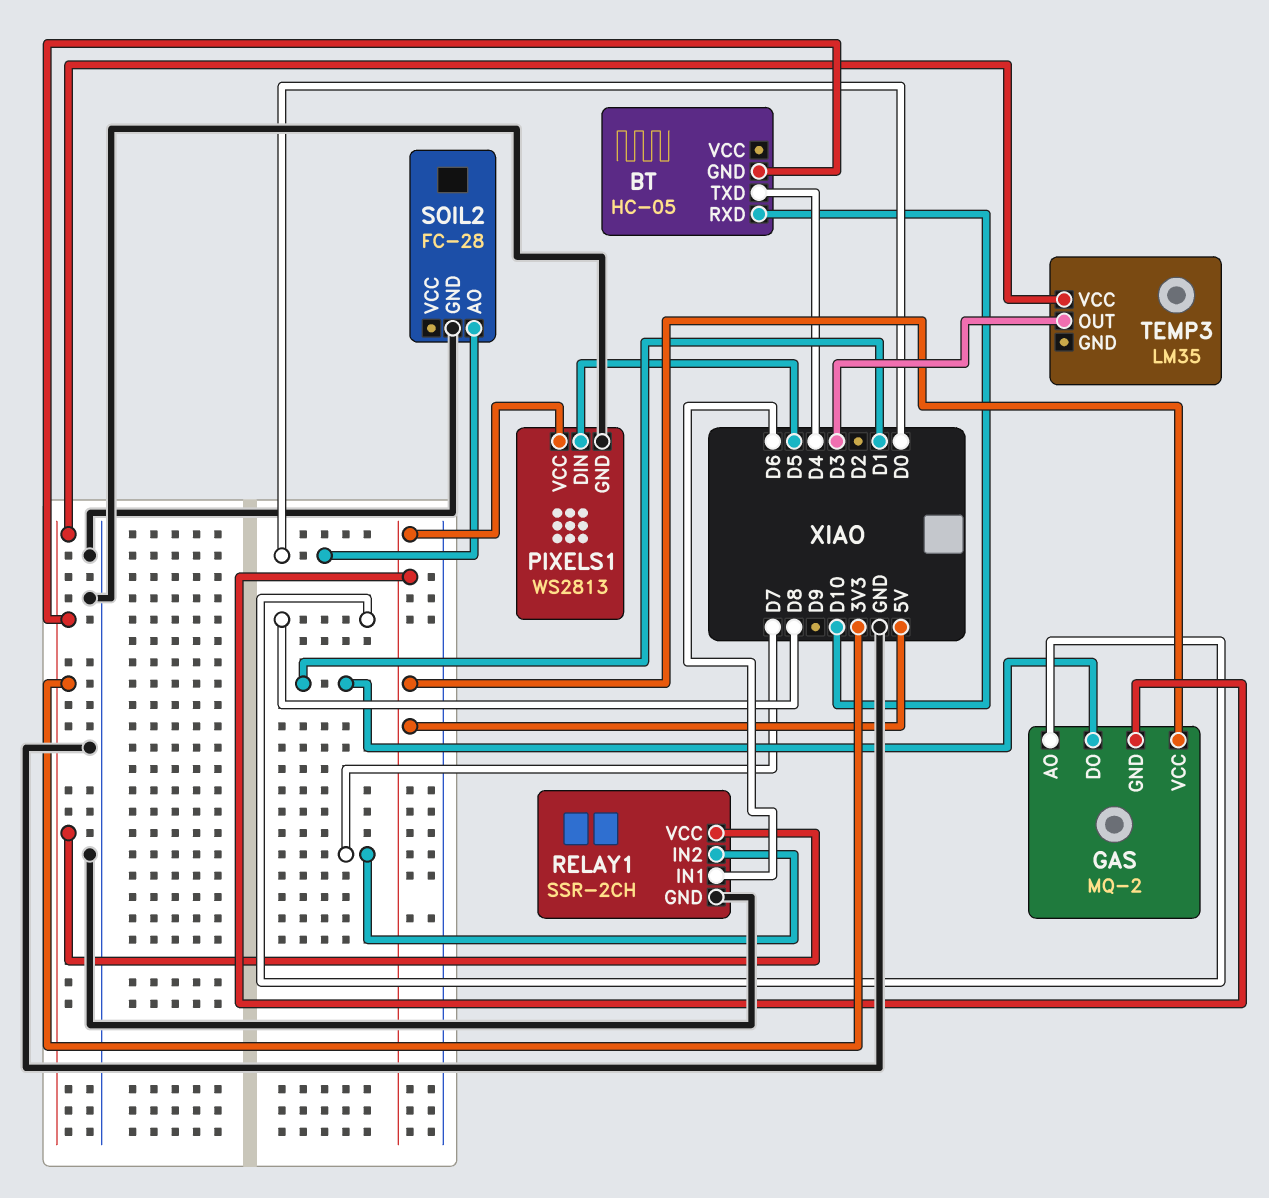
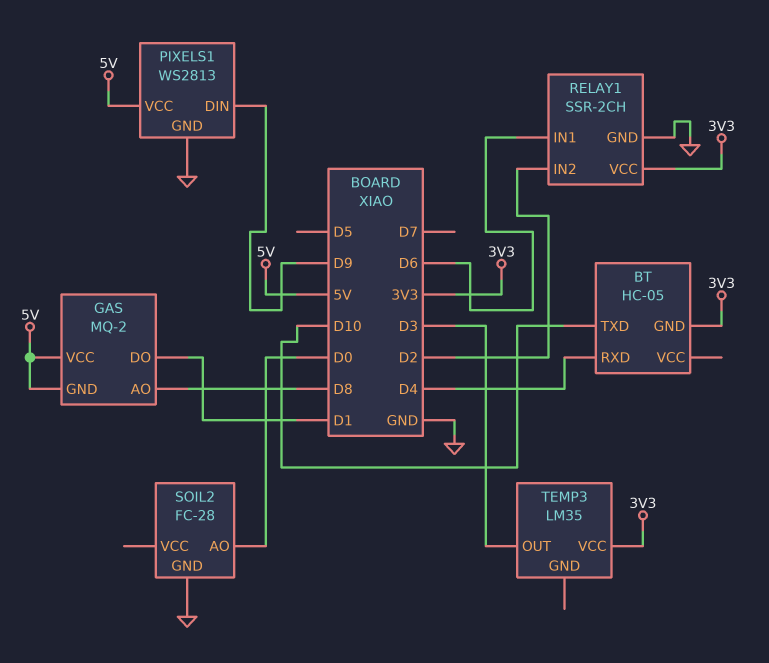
BT pin RXD: D10 -> D4
BT pin TXD: D4 -> D10
PIXELS1 pin DIN: D5 -> D9
RELAY1 pin IN2: D7 -> D2

